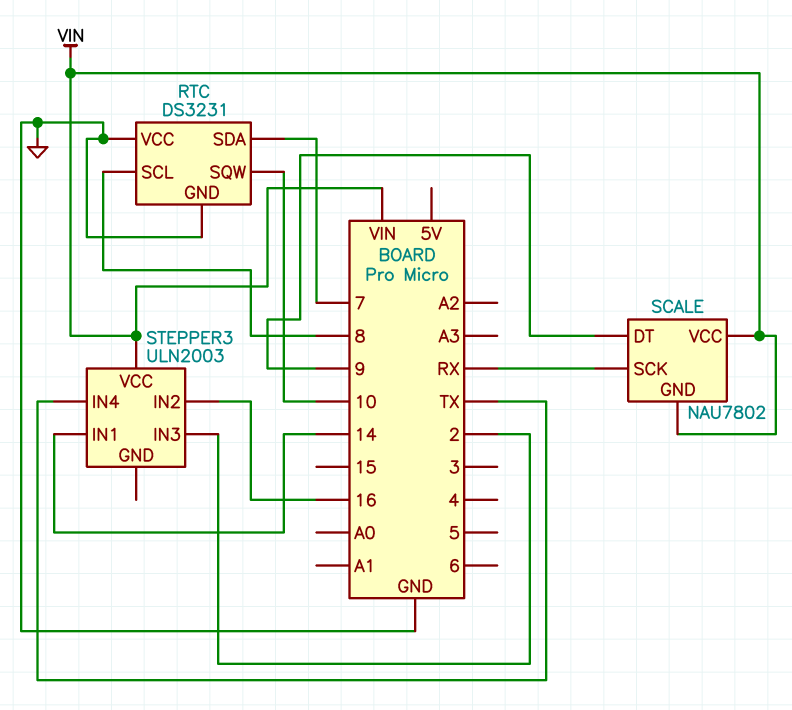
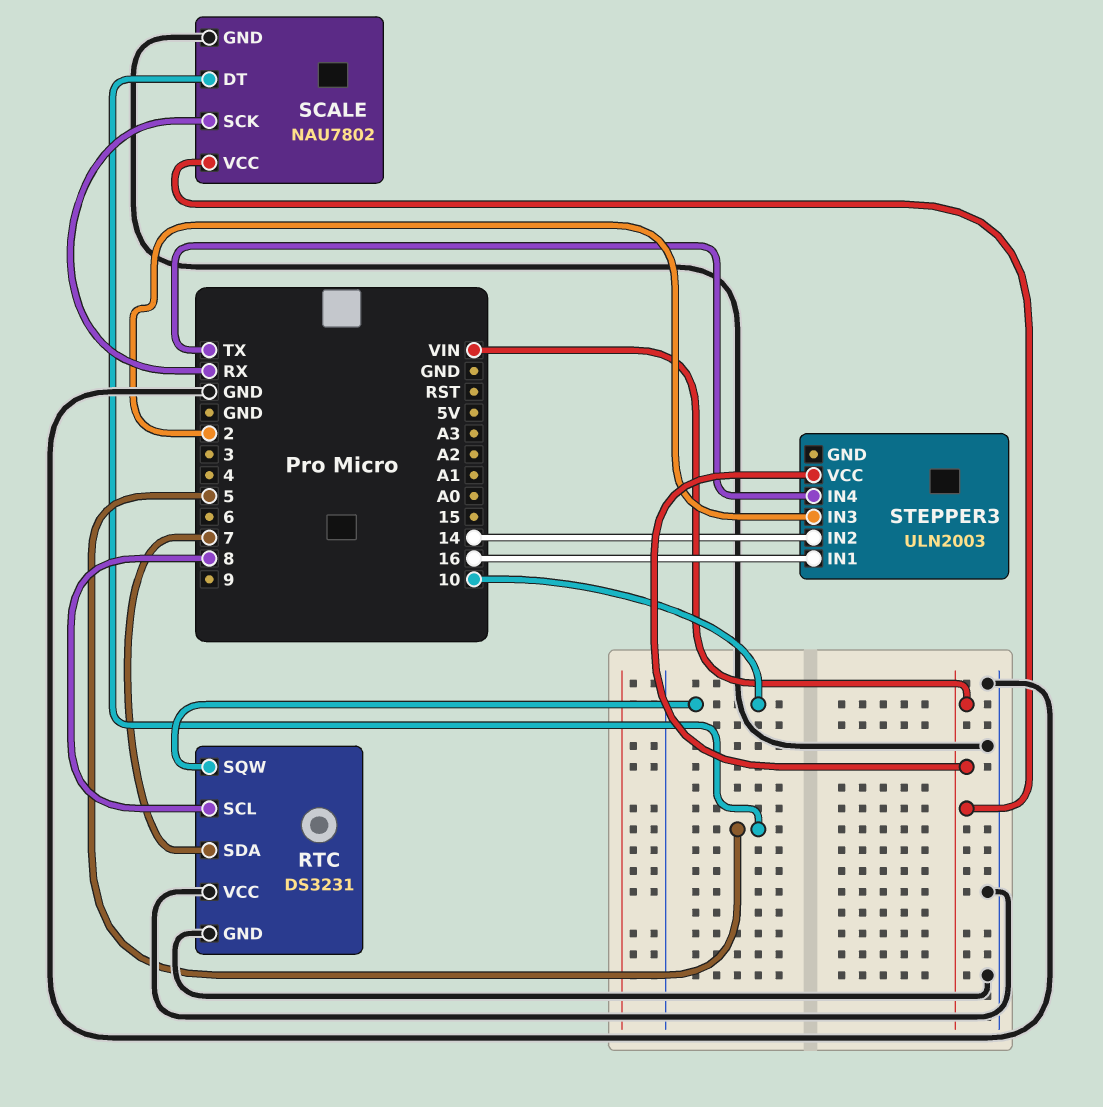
SCALE pin DT: 9 -> 5
SCALE pin GND: VIN -> GND
STEPPER3 pin IN1: 14 -> 16
STEPPER3 pin IN2: 16 -> 14

